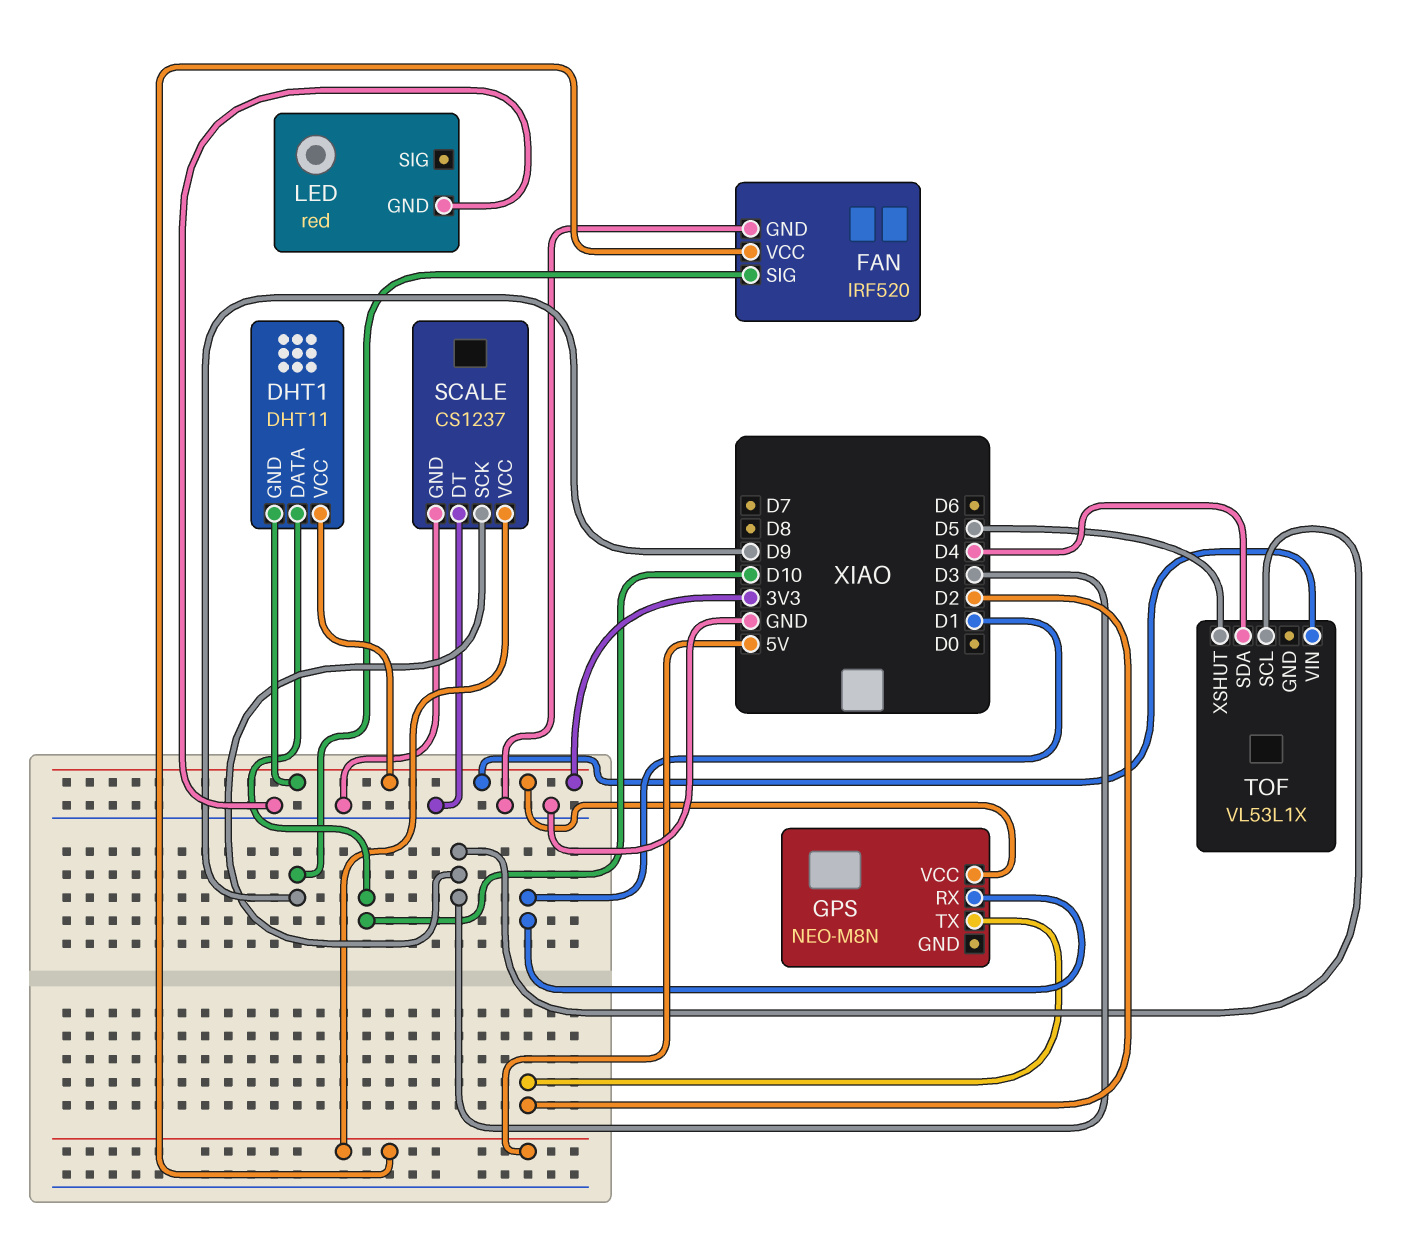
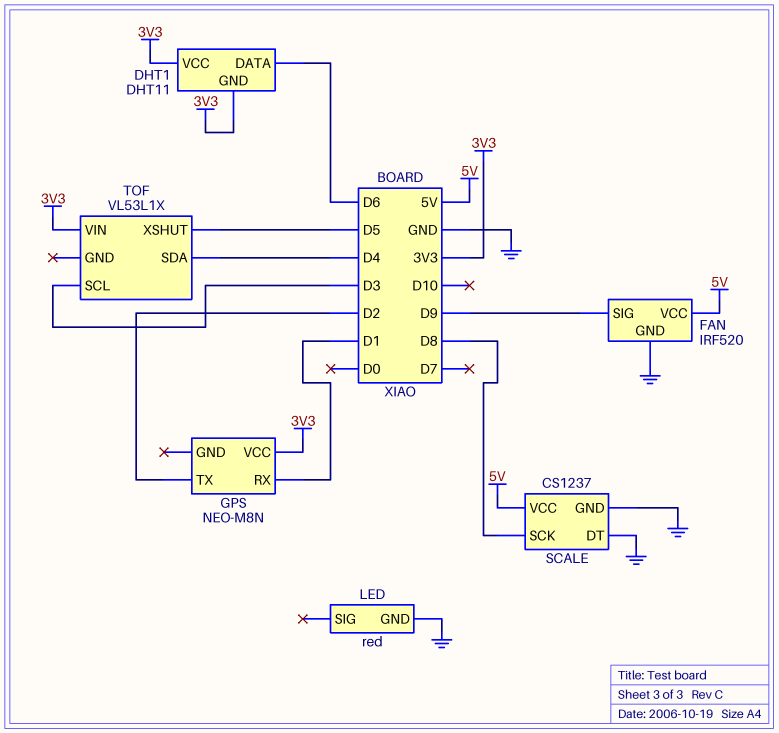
DHT1 pin DATA: D10 -> D6
SCALE pin SCK: D3 -> D8

